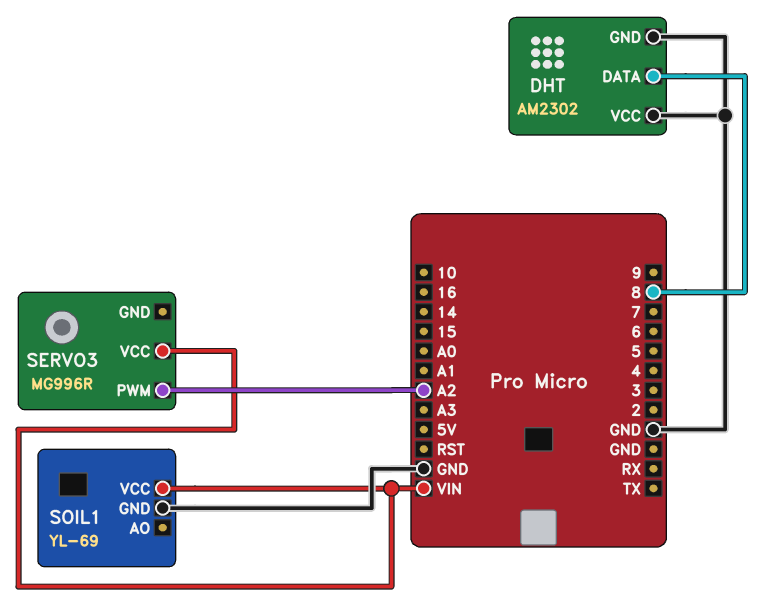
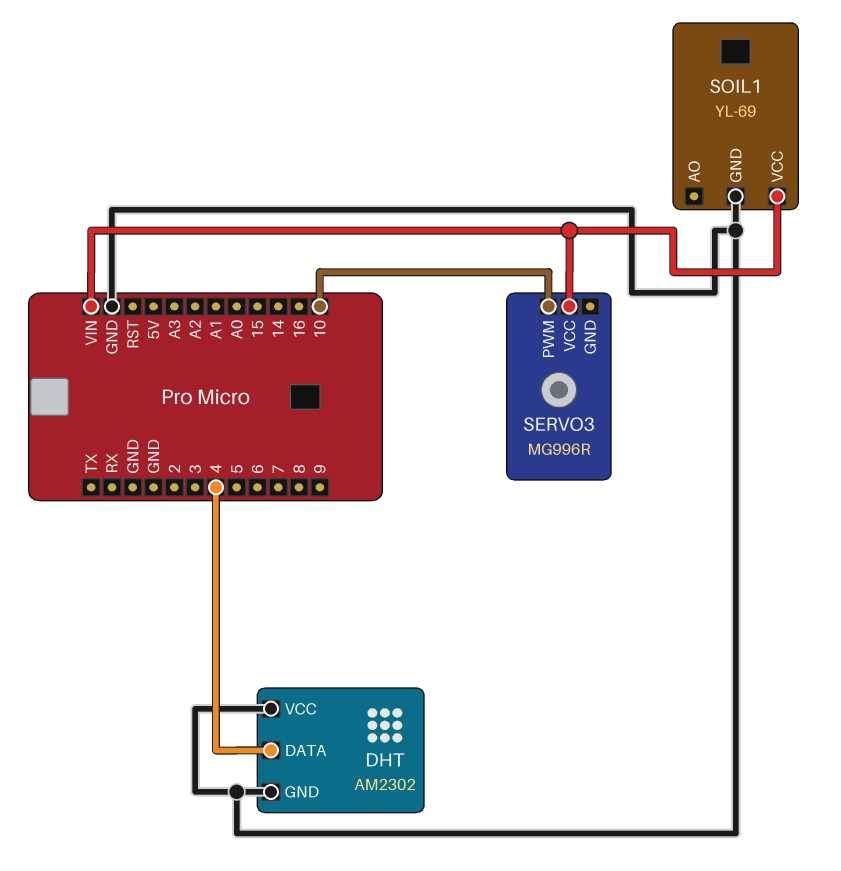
DHT pin DATA: 8 -> 4
SERVO3 pin PWM: A2 -> 10

